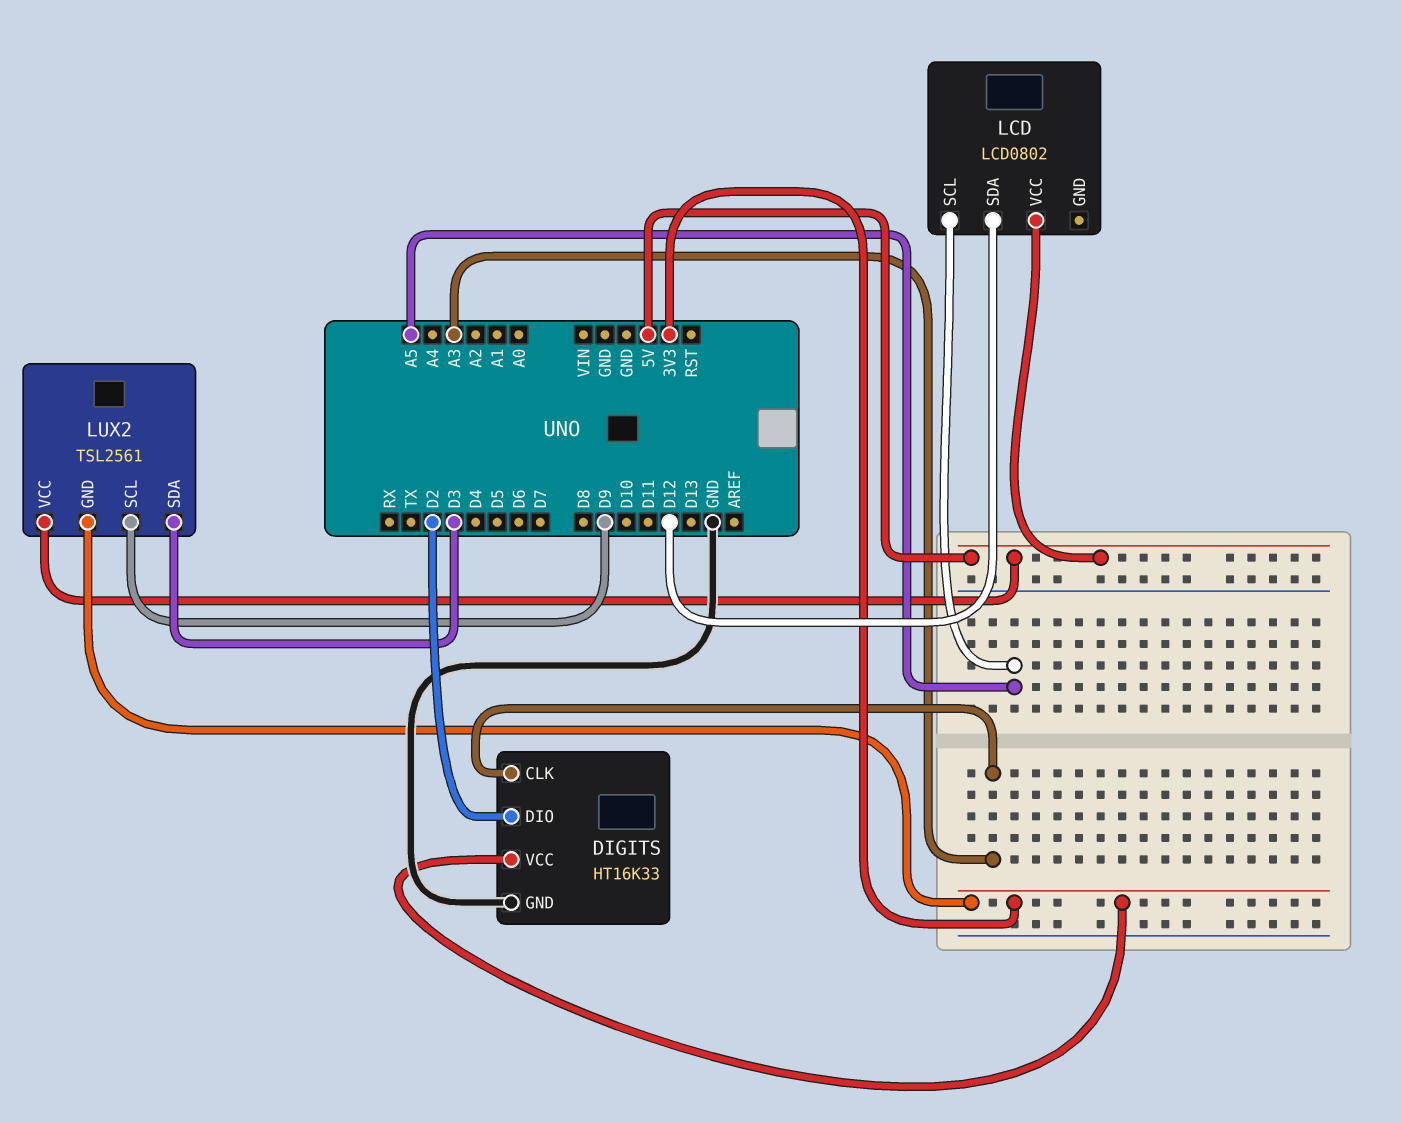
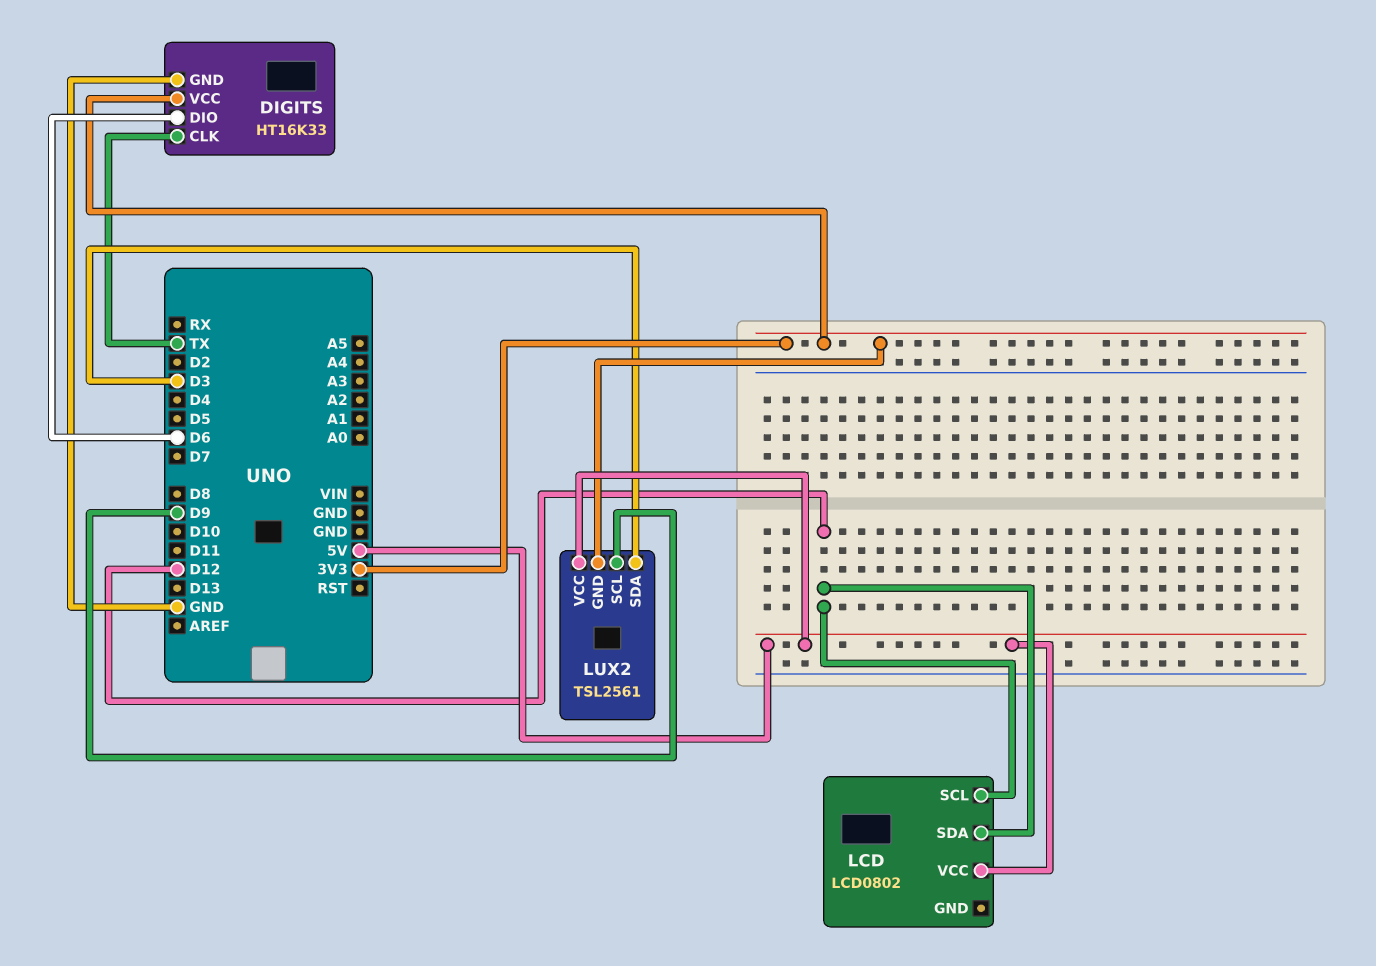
DIGITS pin CLK: A3 -> TX
DIGITS pin DIO: D2 -> D6
LCD pin SCL: A5 -> D12

